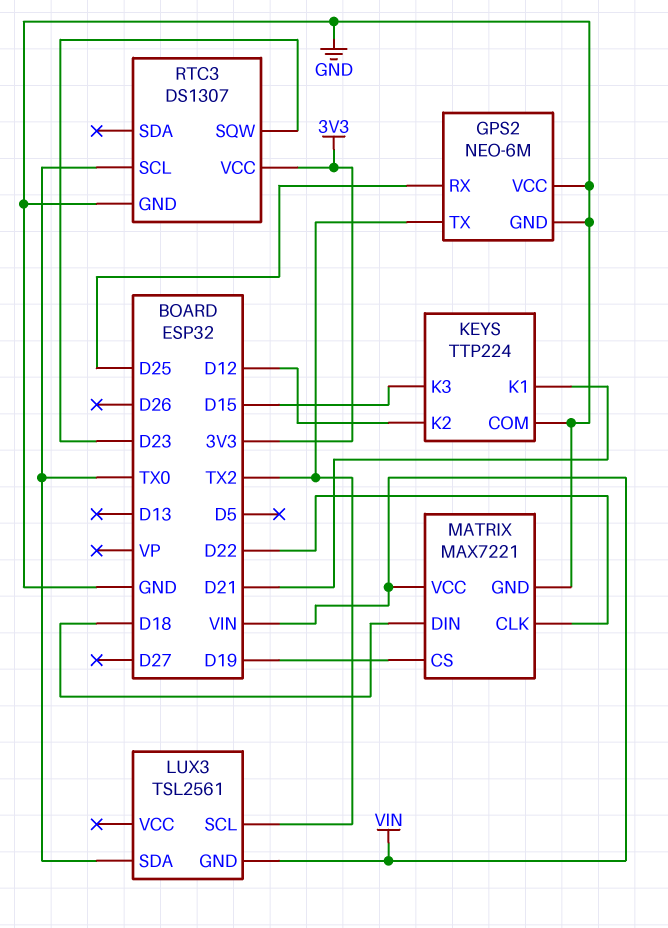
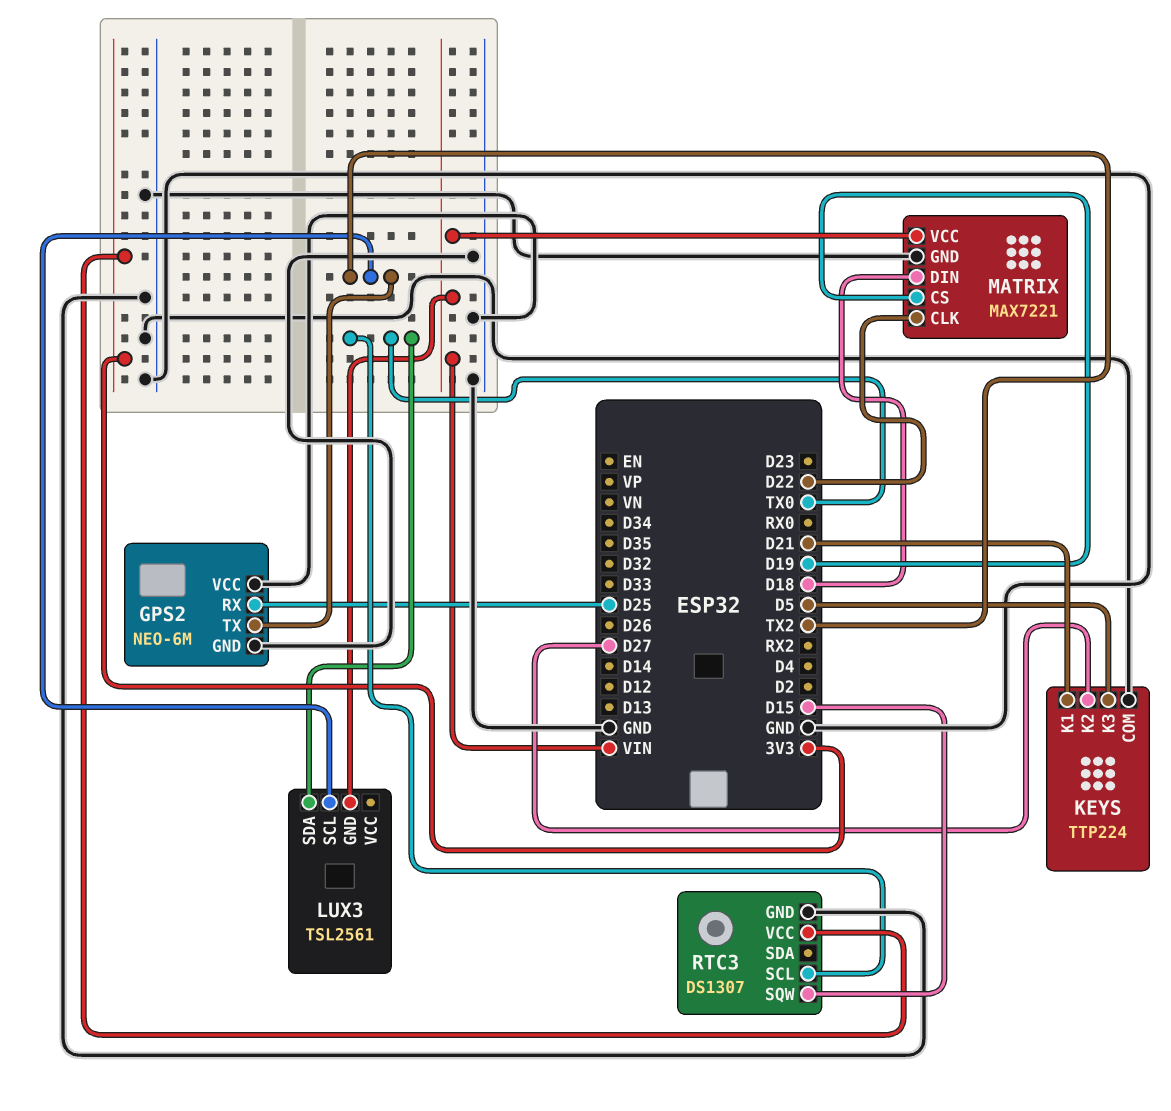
KEYS pin K2: D12 -> D27
KEYS pin K3: D15 -> D5
RTC3 pin SQW: D23 -> D15

